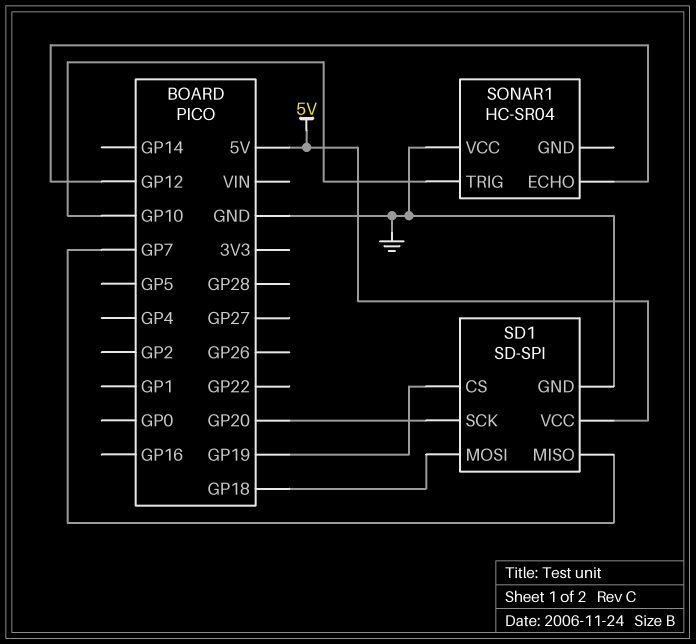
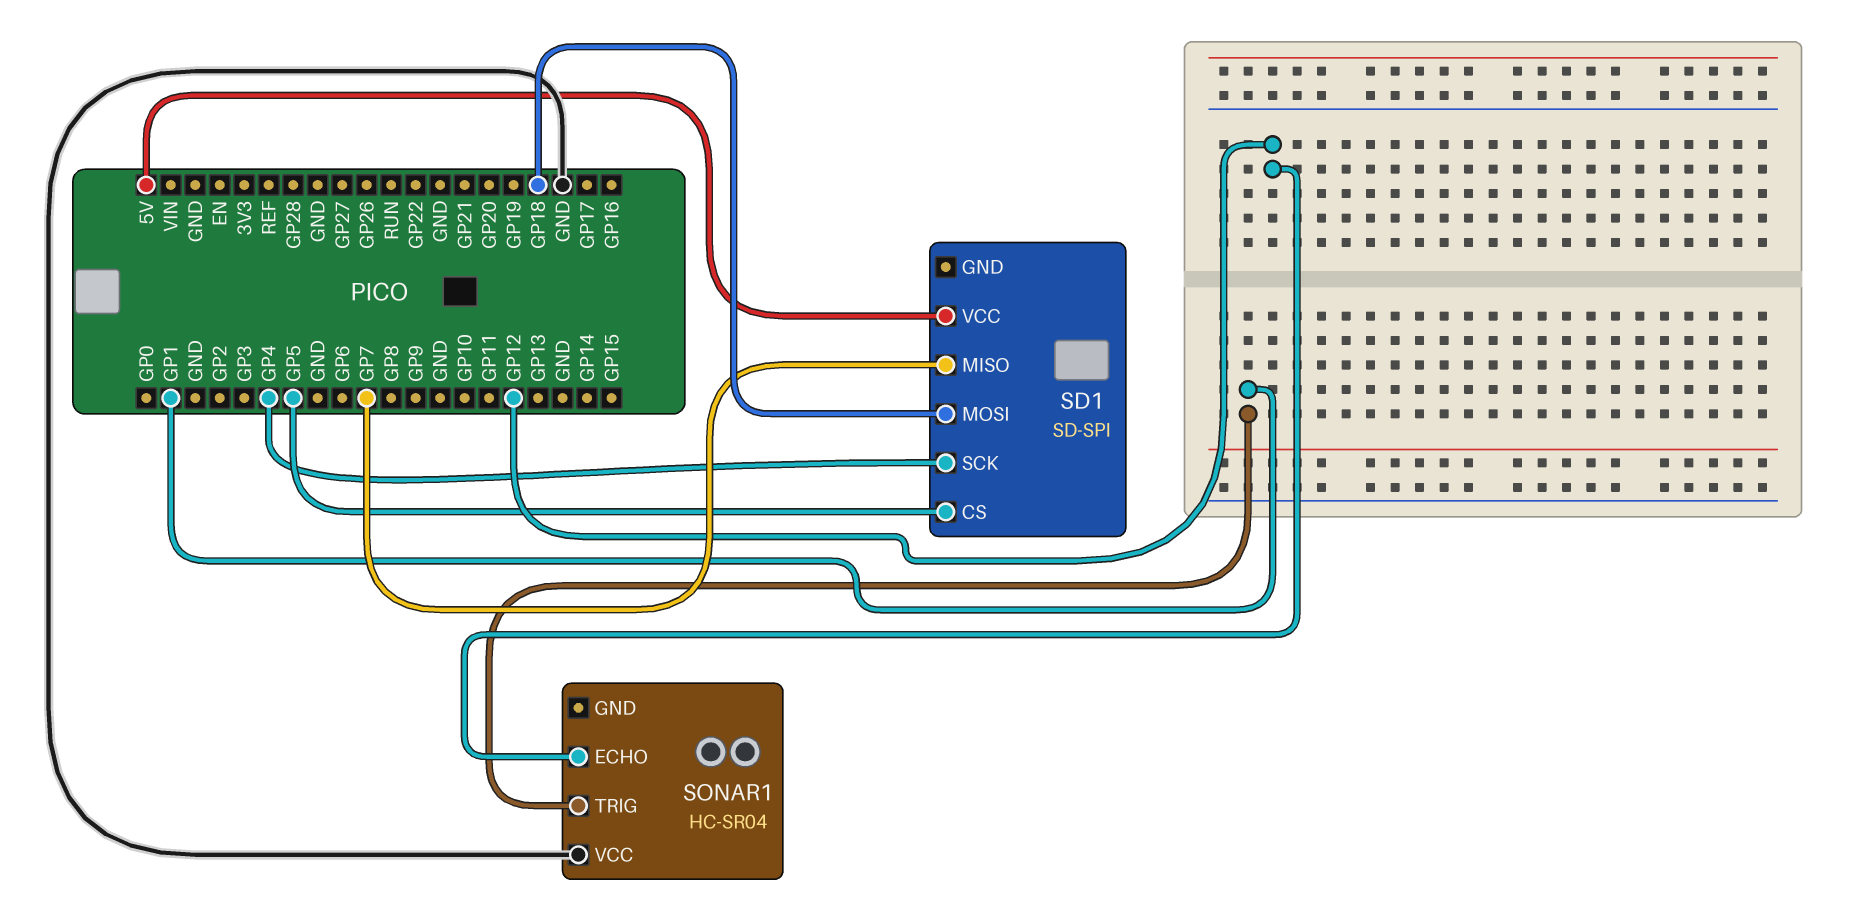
SD1 pin CS: GP19 -> GP5
SD1 pin GND: GND -> none
SD1 pin SCK: GP20 -> GP4
SONAR1 pin TRIG: GP10 -> GP1

